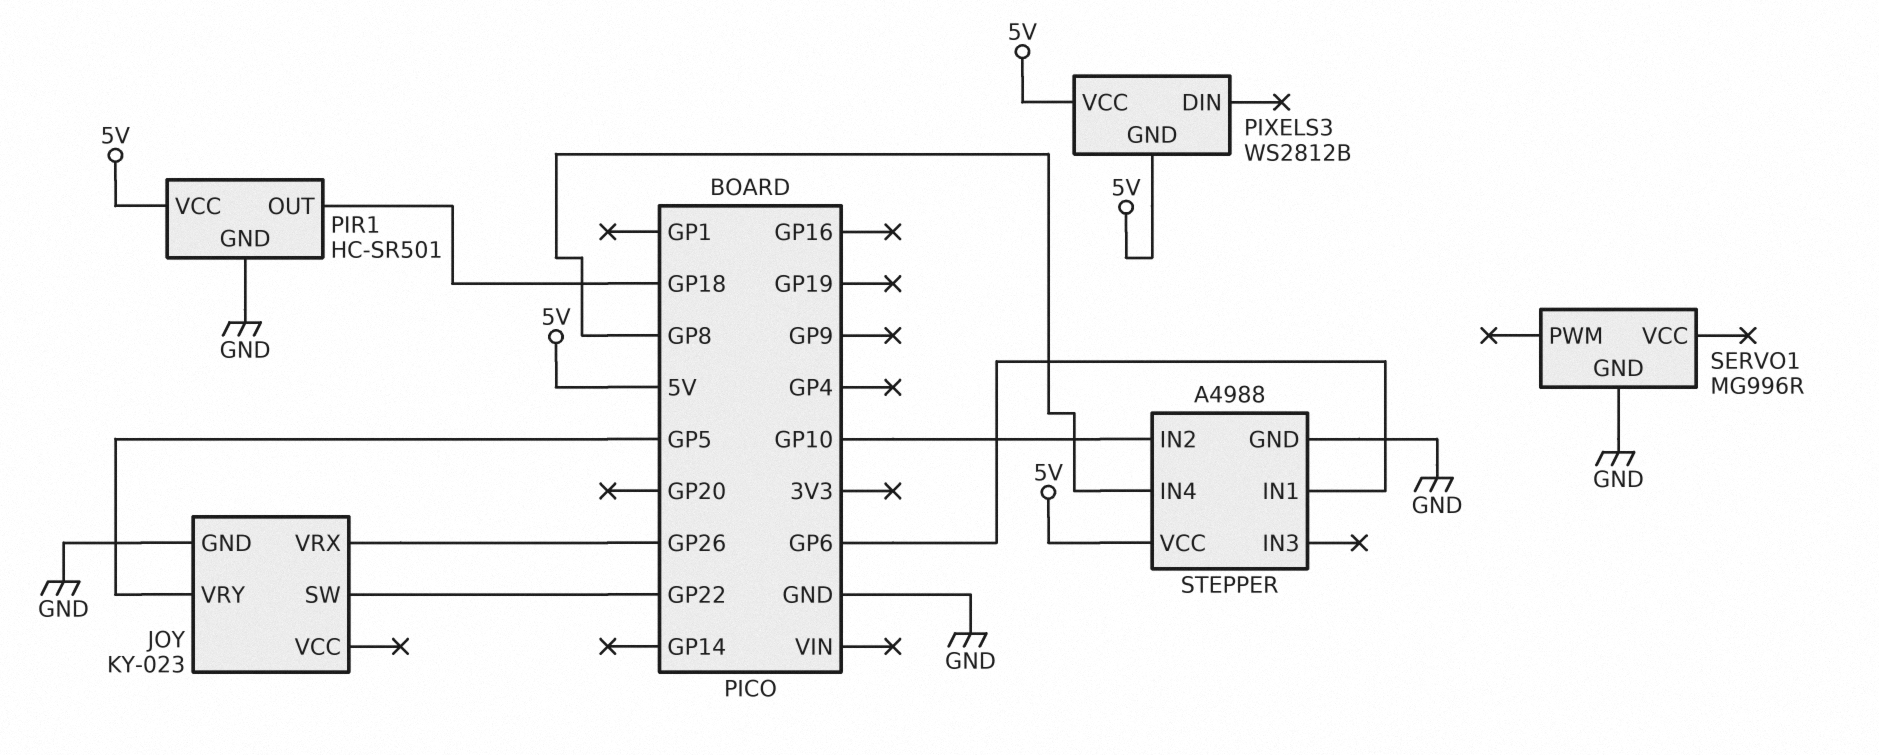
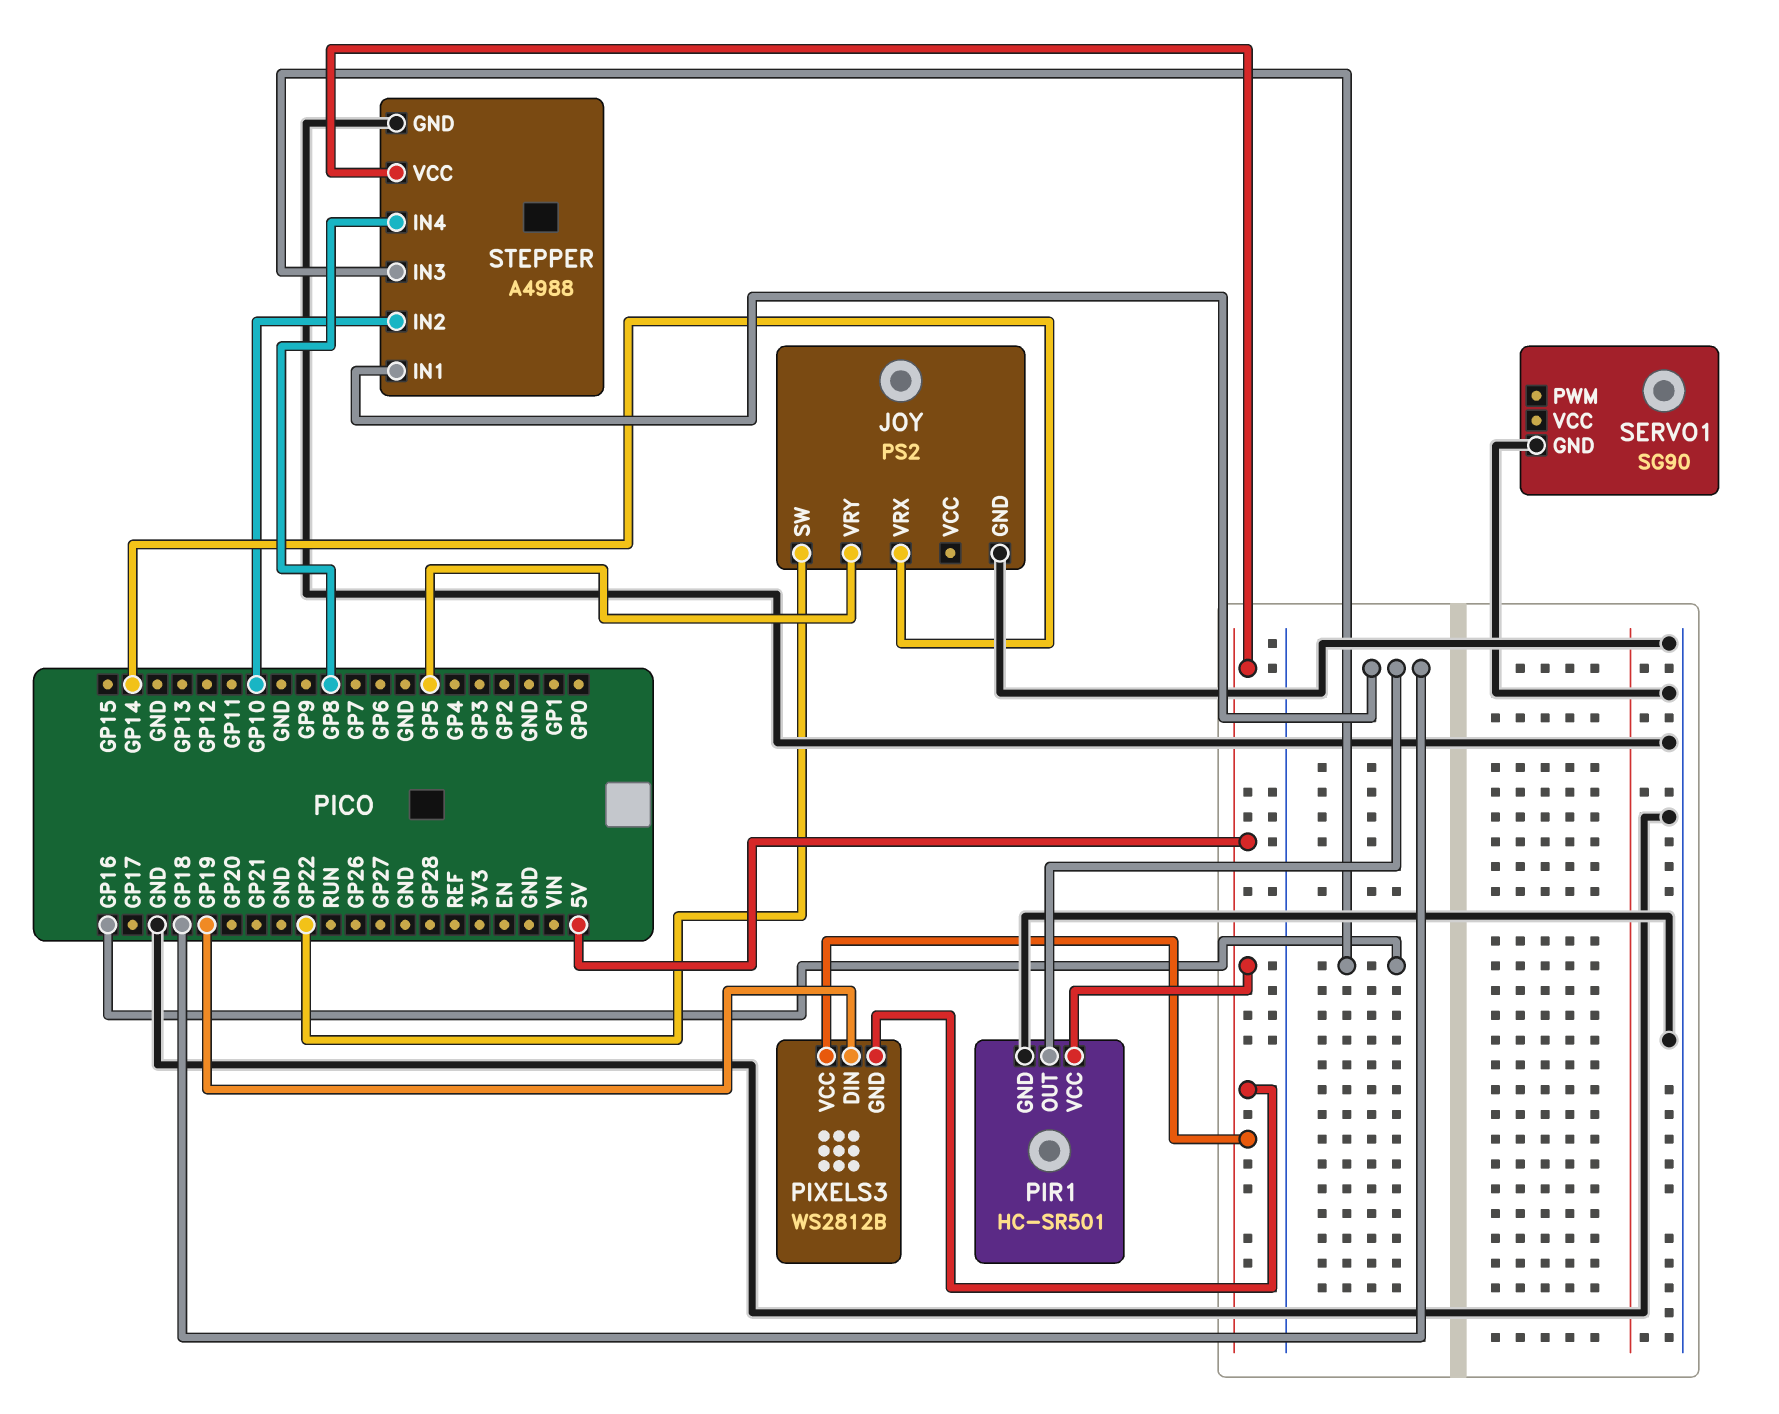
JOY: KY-023 -> PS2
JOY pin VRX: GP26 -> GP14
PIXELS3 pin DIN: none -> GP19
SERVO1: MG996R -> SG90
STEPPER pin IN1: GP6 -> GP18
STEPPER pin IN3: none -> GP16

